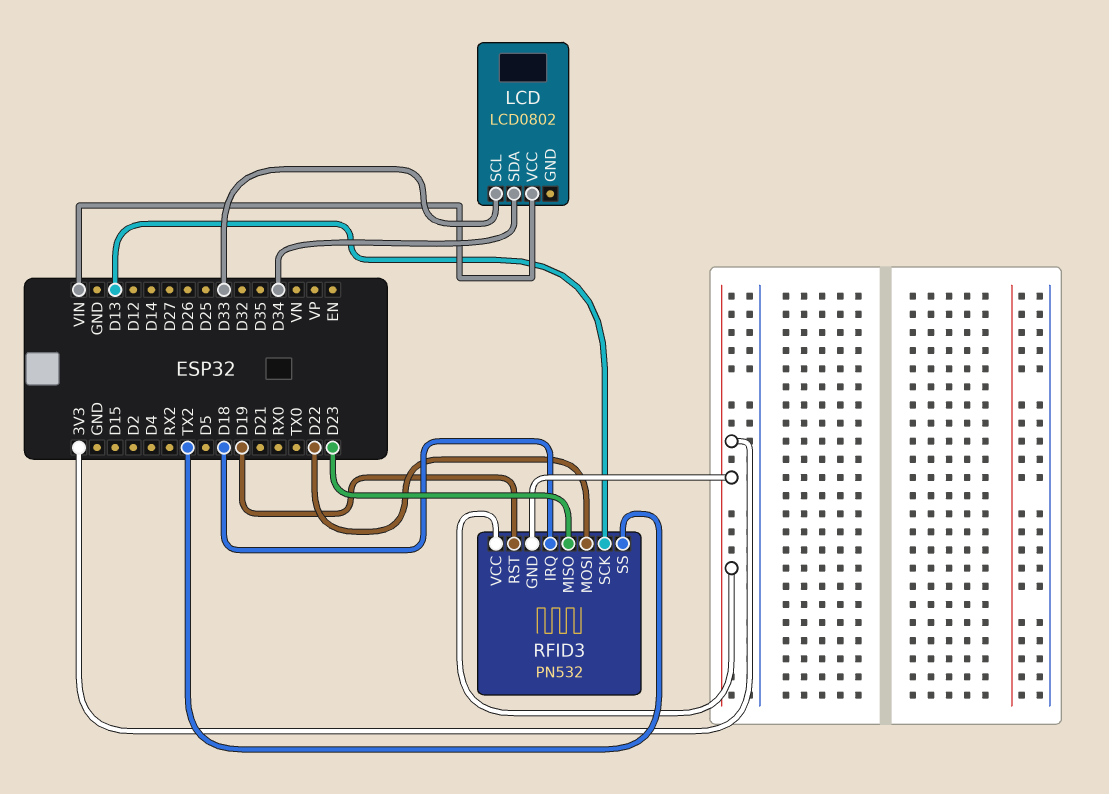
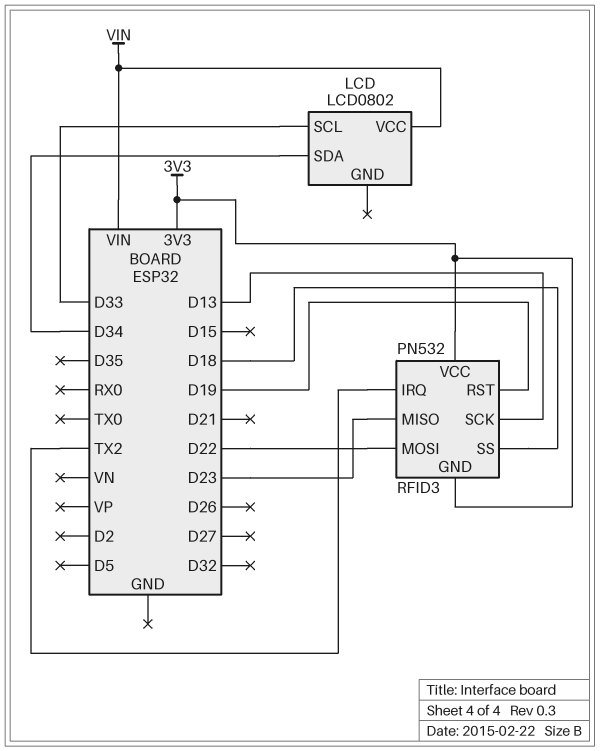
RFID3 pin IRQ: D18 -> TX2
RFID3 pin SS: TX2 -> D18

